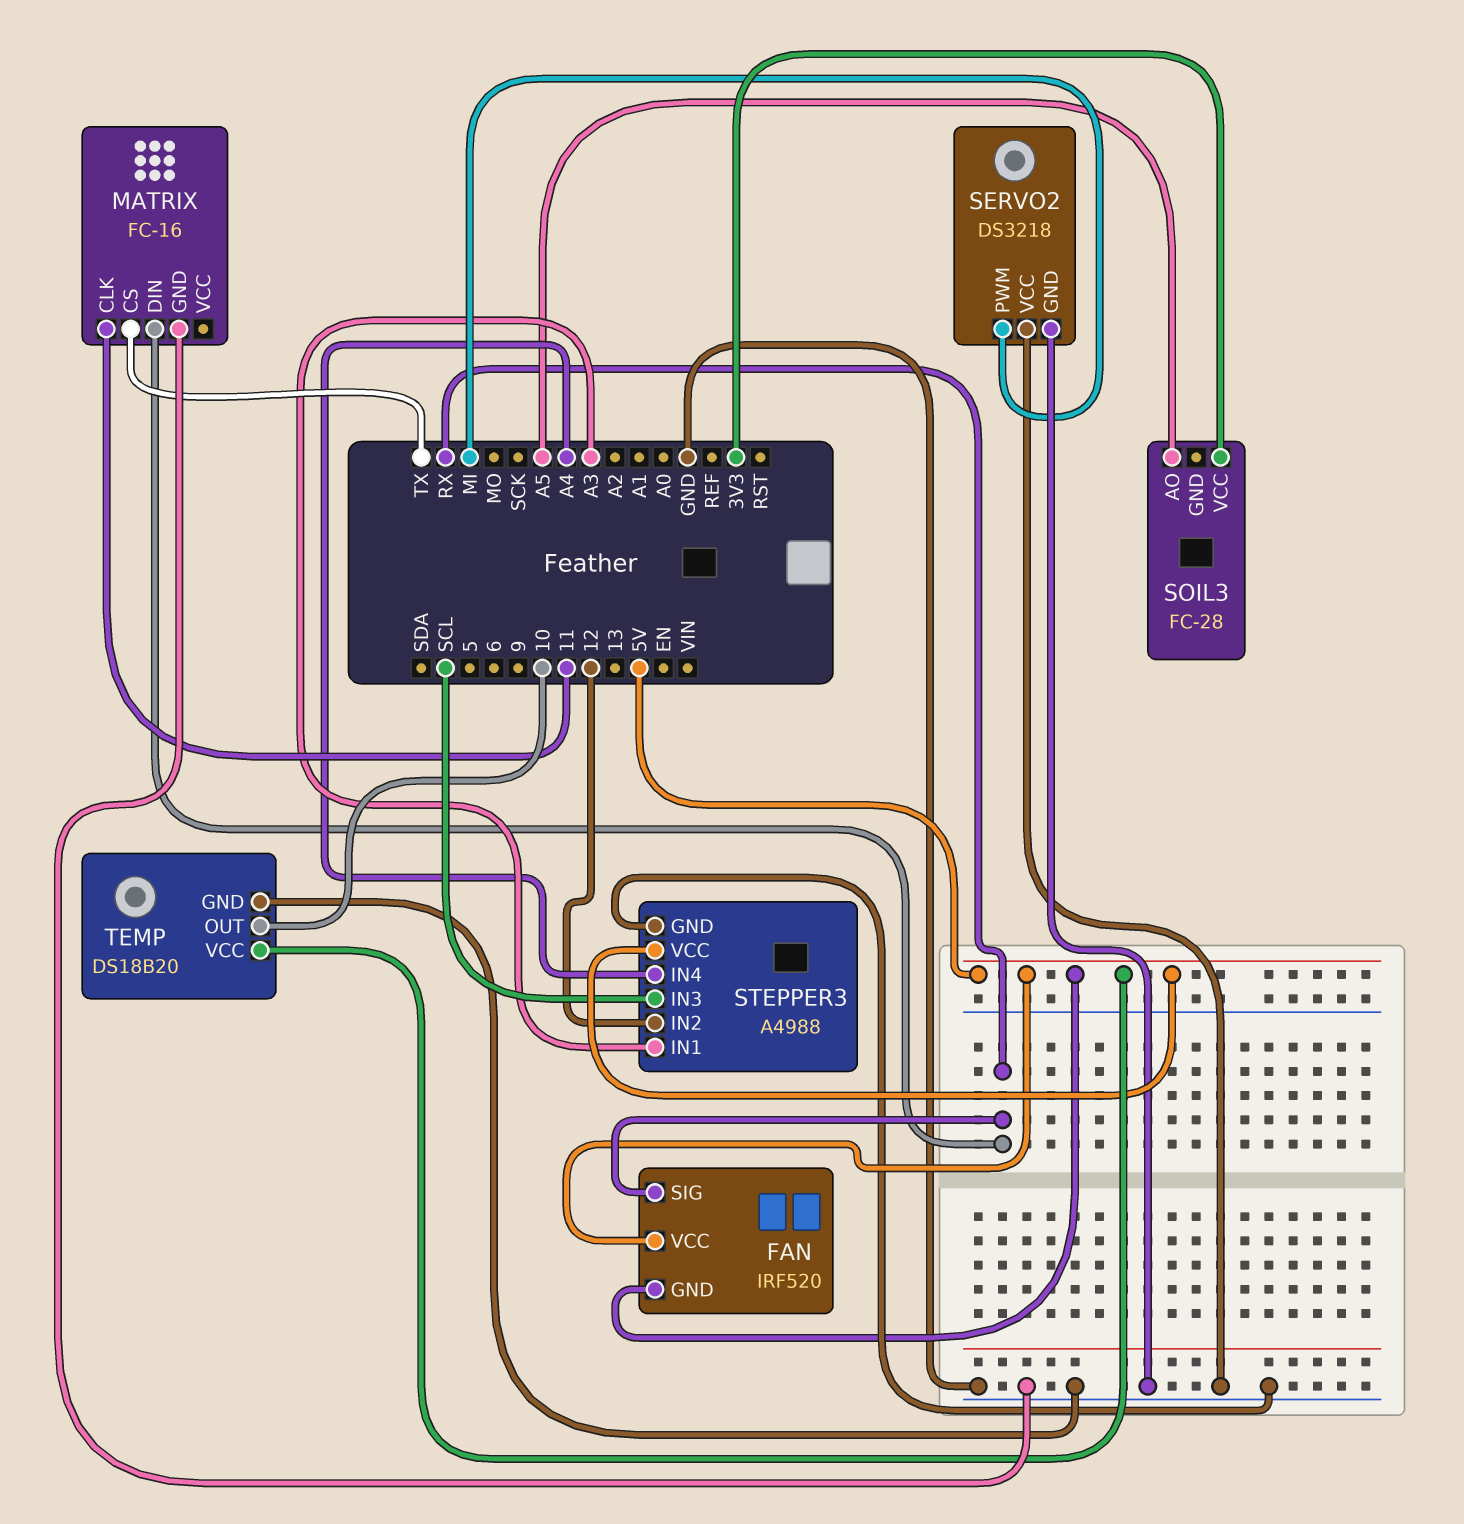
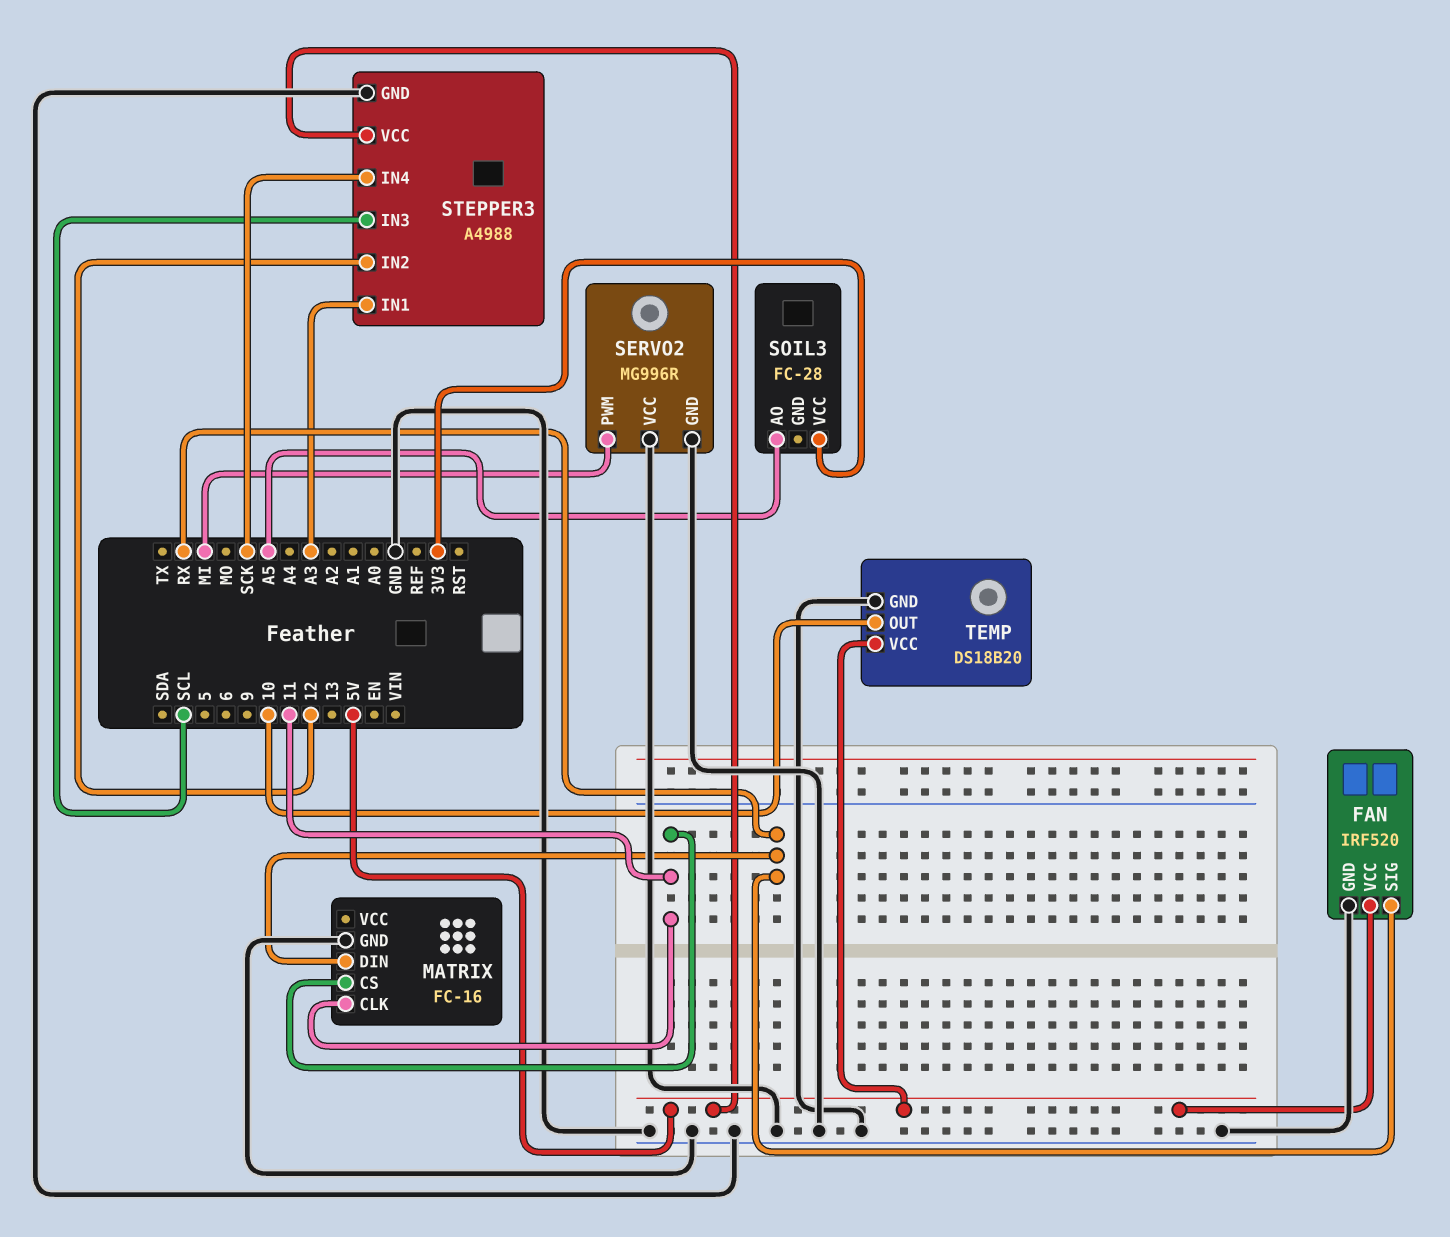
FAN pin GND: 5V -> GND
MATRIX pin CS: TX -> 11
SERVO2: DS3218 -> MG996R
STEPPER3 pin IN4: A4 -> SCK

